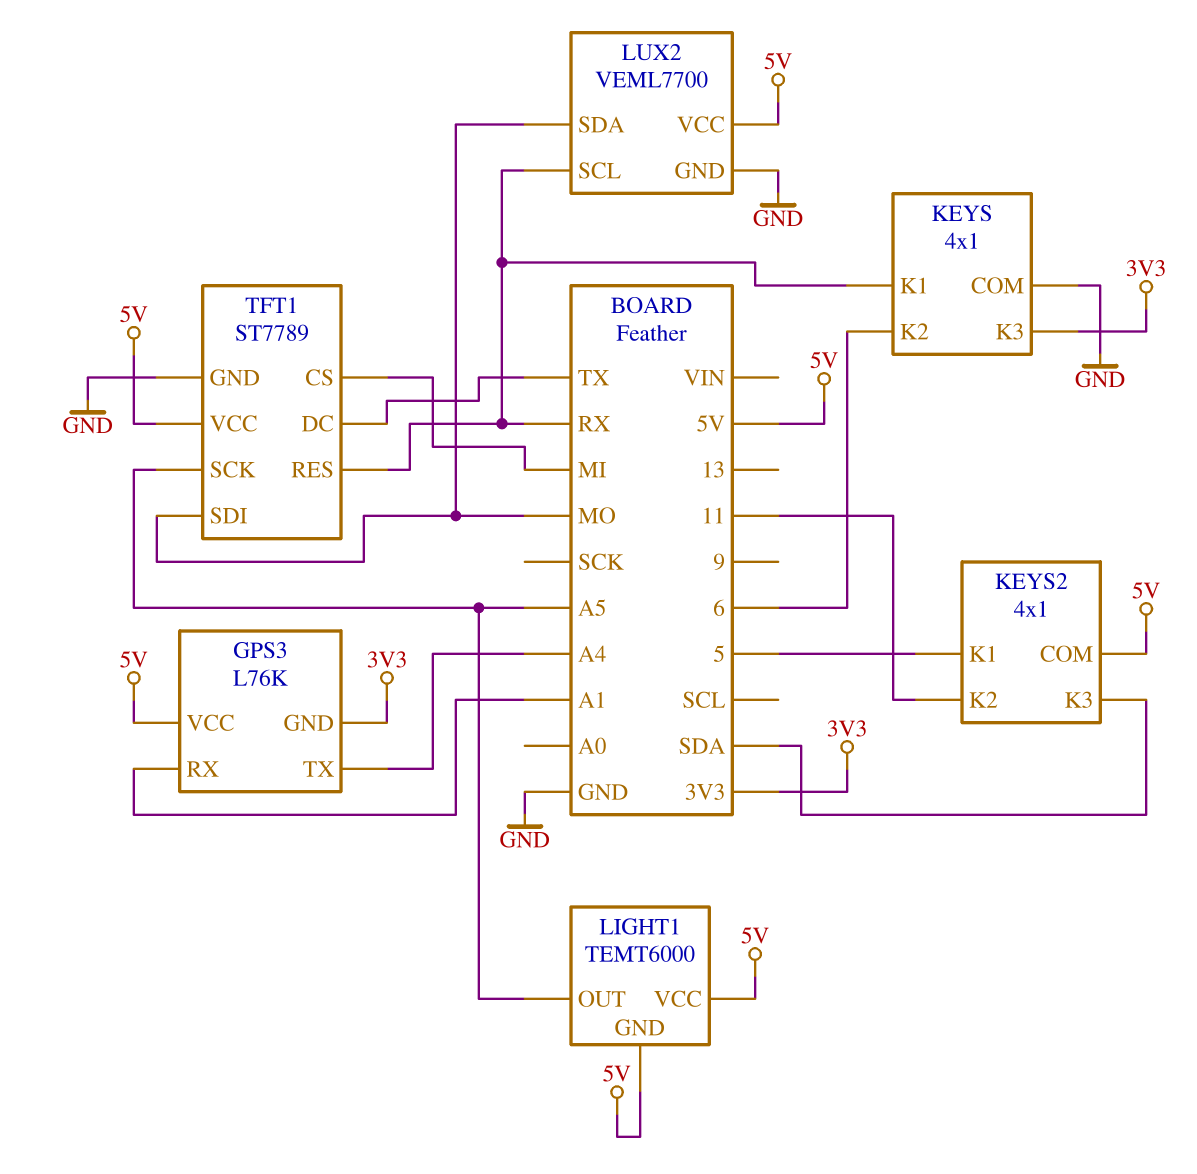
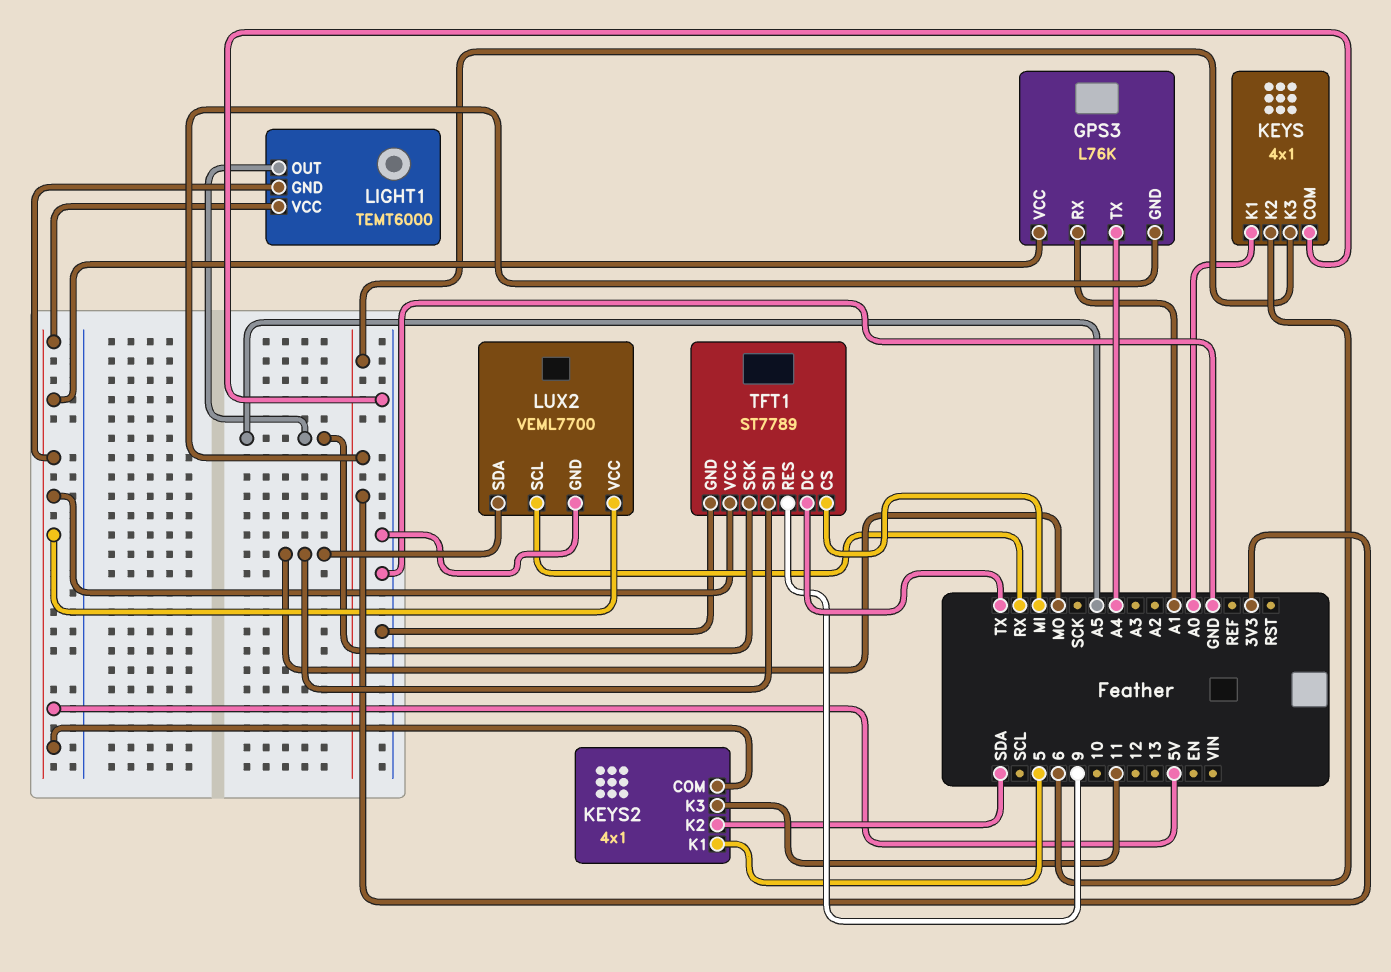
KEYS pin K1: RX -> A0
KEYS2 pin K2: 11 -> SDA
KEYS2 pin K3: SDA -> 11
TFT1 pin RES: RX -> 9

